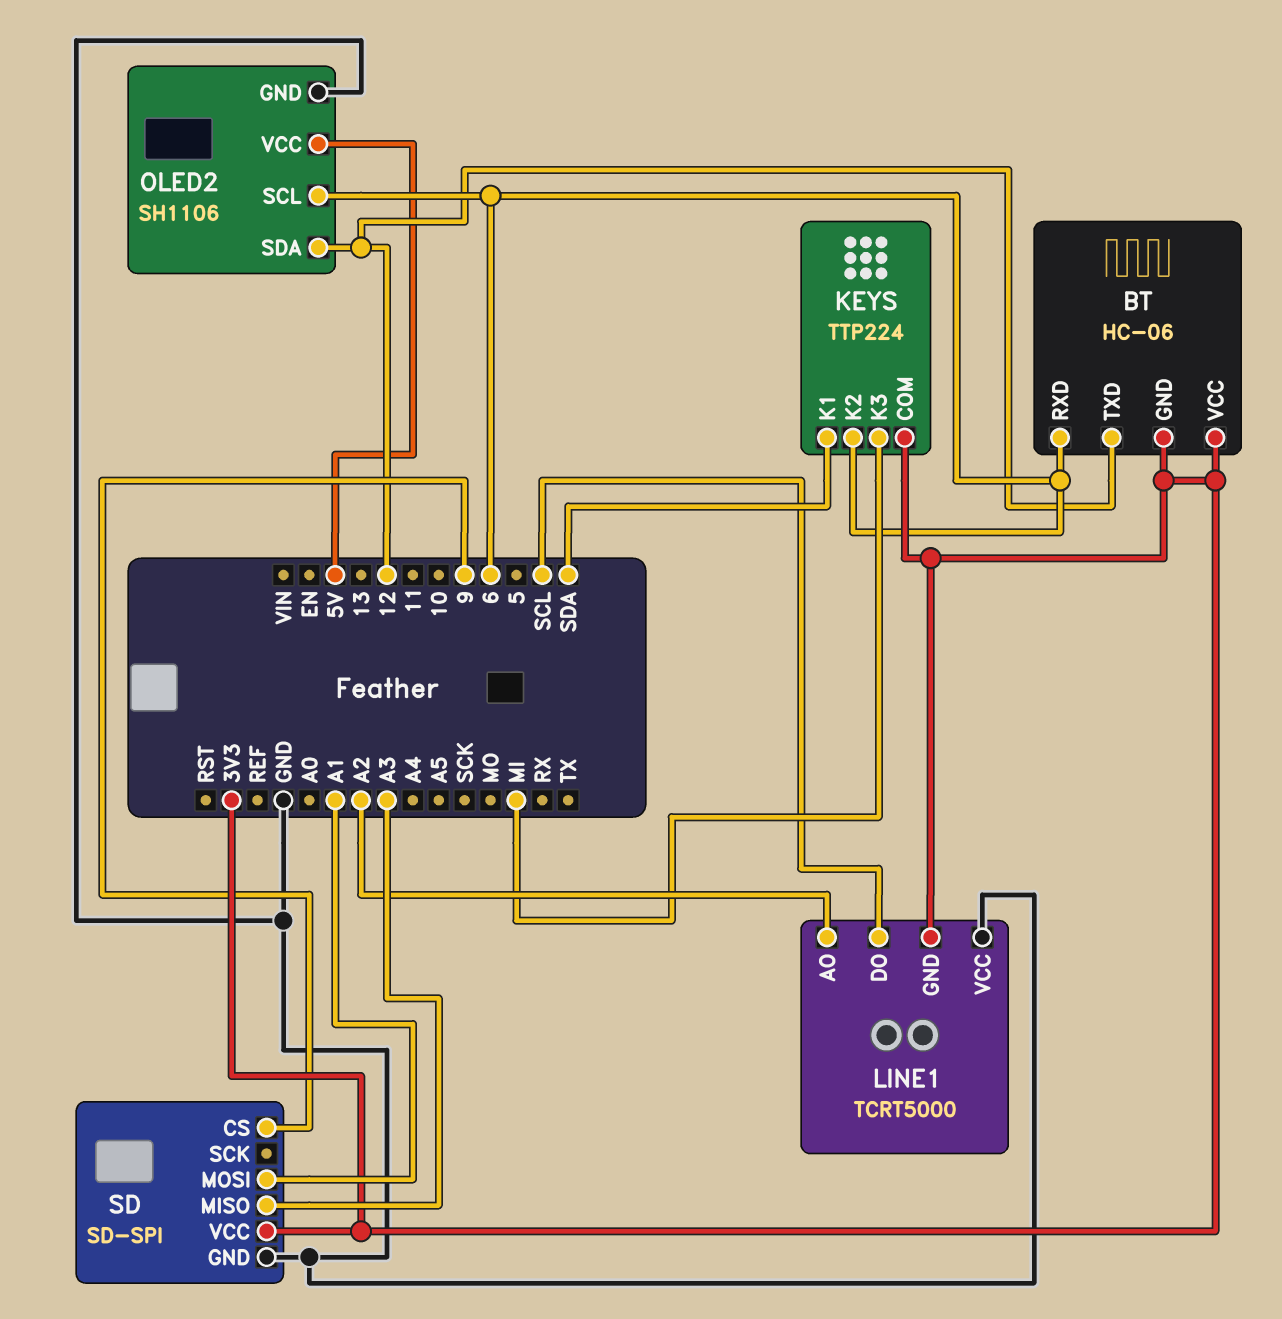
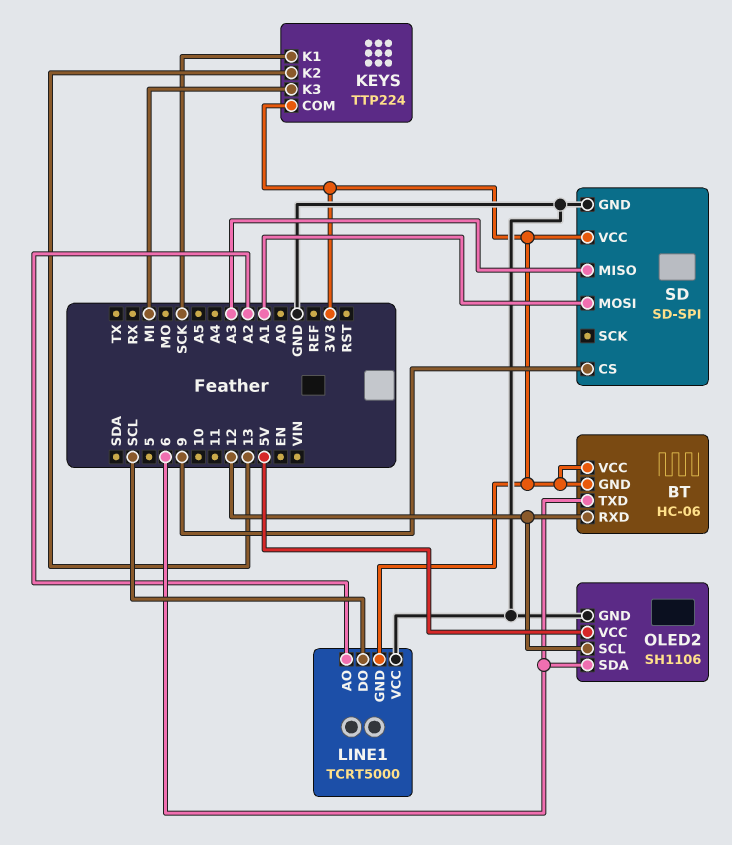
BT pin RXD: 6 -> 12
BT pin TXD: 12 -> 6
KEYS pin K1: SDA -> SCK
KEYS pin K2: 6 -> 13
OLED2 pin SCL: 6 -> 12
OLED2 pin SDA: 12 -> 6

